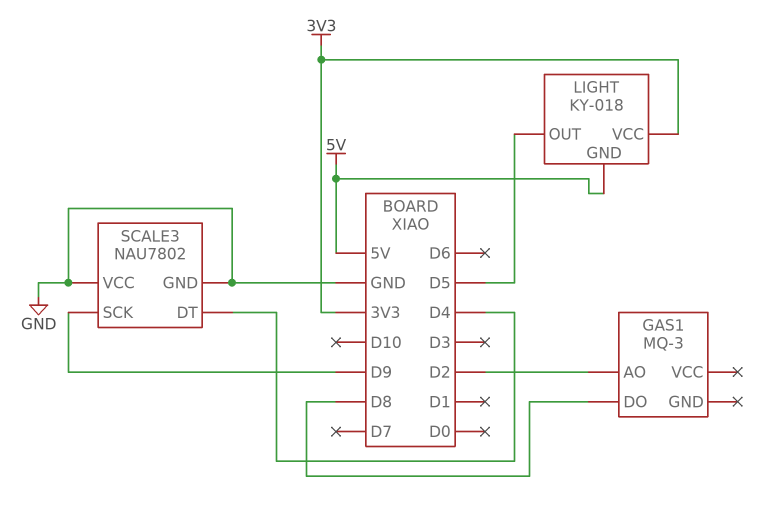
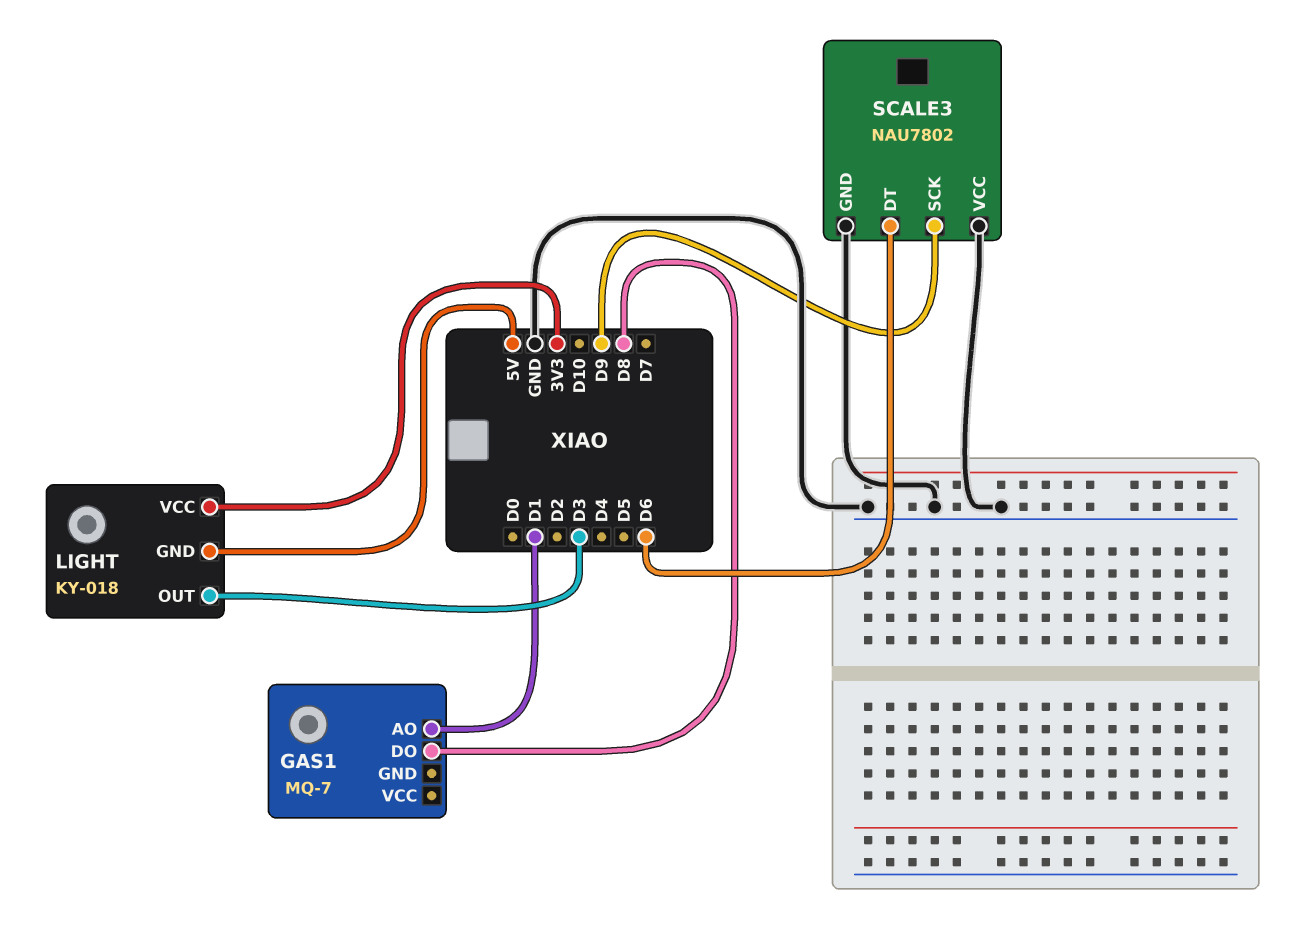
GAS1: MQ-3 -> MQ-7
GAS1 pin AO: D2 -> D1
LIGHT pin OUT: D5 -> D3
SCALE3 pin DT: D4 -> D6

